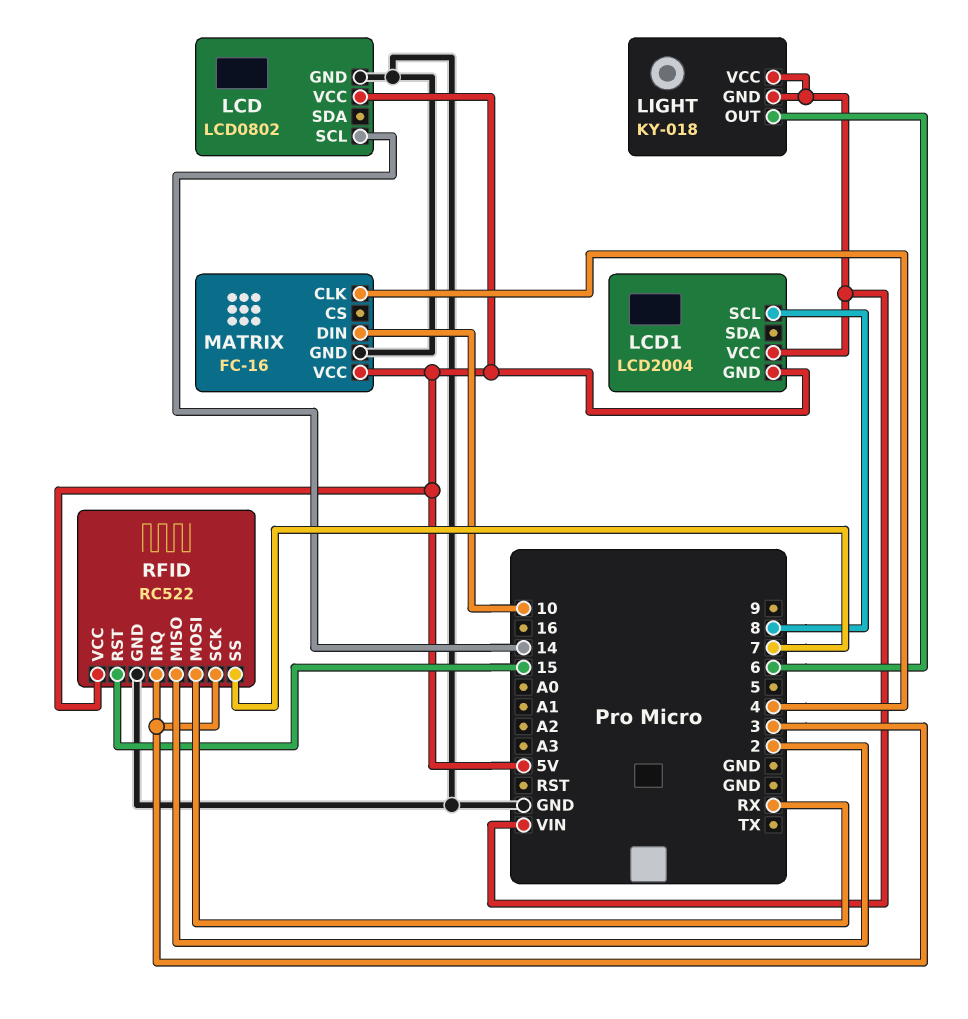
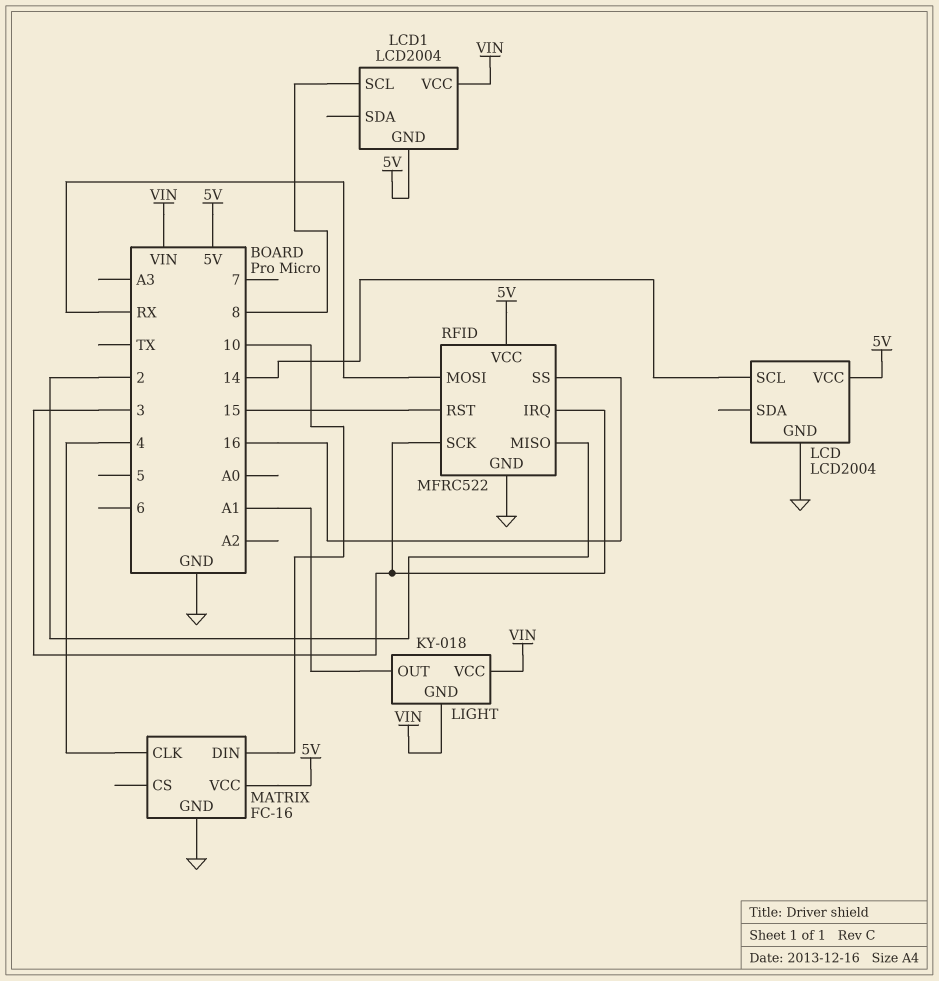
LCD: LCD0802 -> LCD2004
LIGHT pin OUT: 6 -> A1
RFID: RC522 -> MFRC522
RFID pin SS: 7 -> 16

